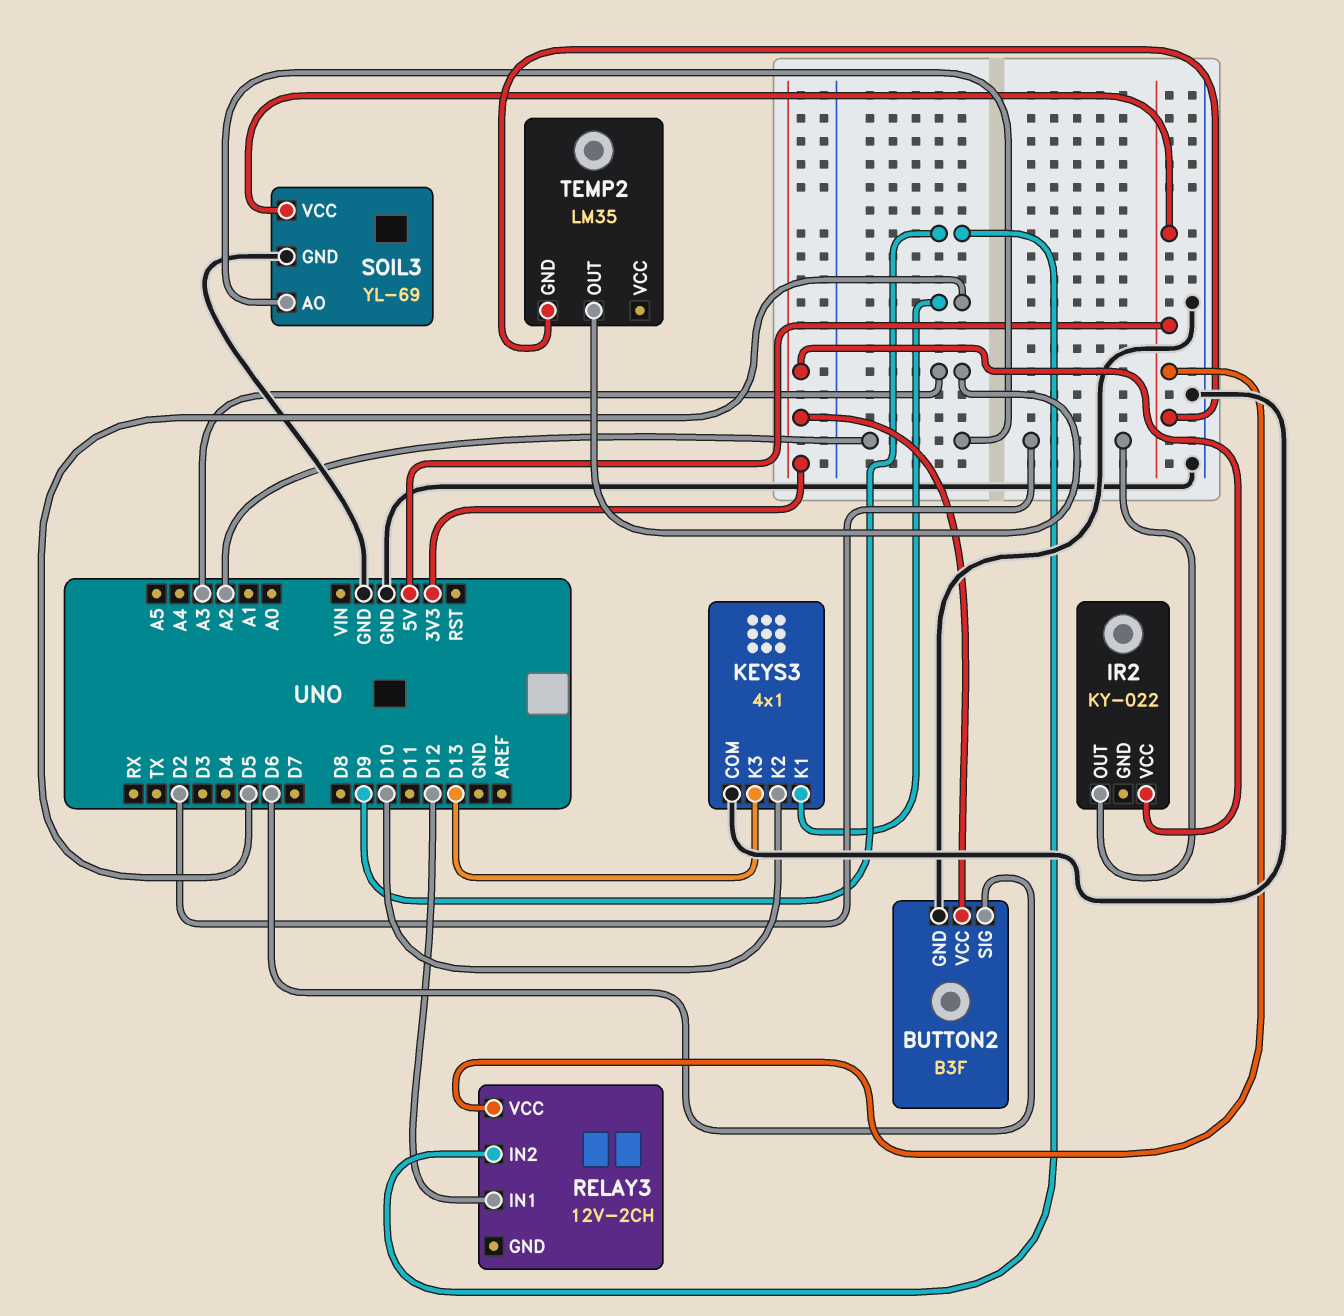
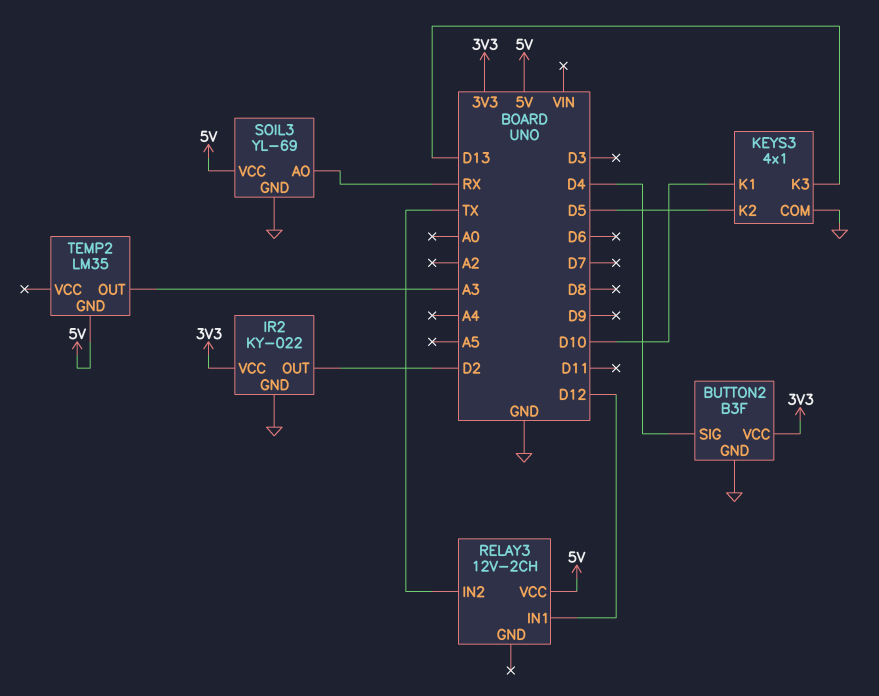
BUTTON2 pin SIG: D6 -> D4
IR2 pin GND: none -> GND
KEYS3 pin K1: D5 -> D10
KEYS3 pin K2: D10 -> D5
RELAY3 pin IN2: D9 -> TX
SOIL3 pin AO: A2 -> RX

